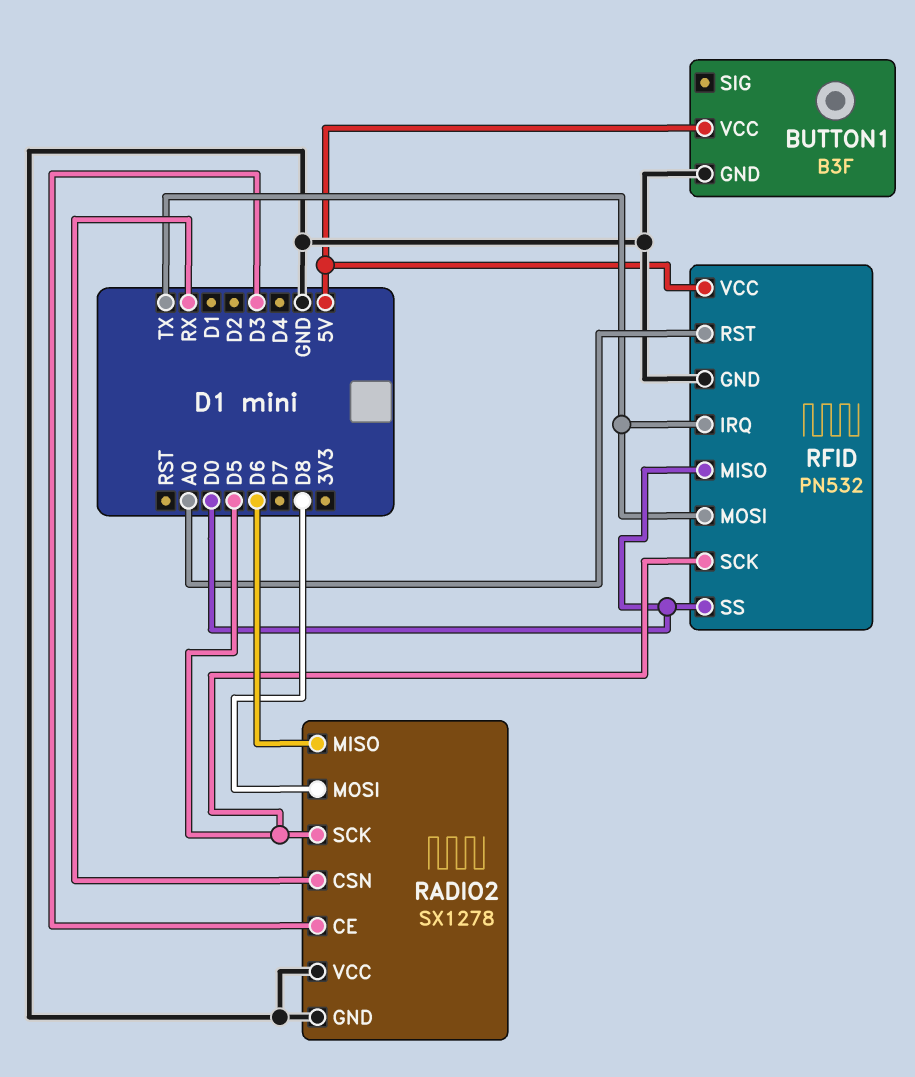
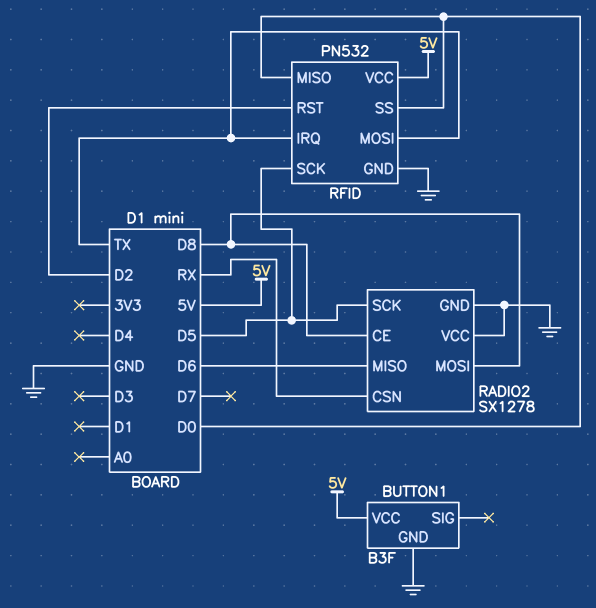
RADIO2 pin CE: D3 -> D8
RFID pin RST: A0 -> D2

